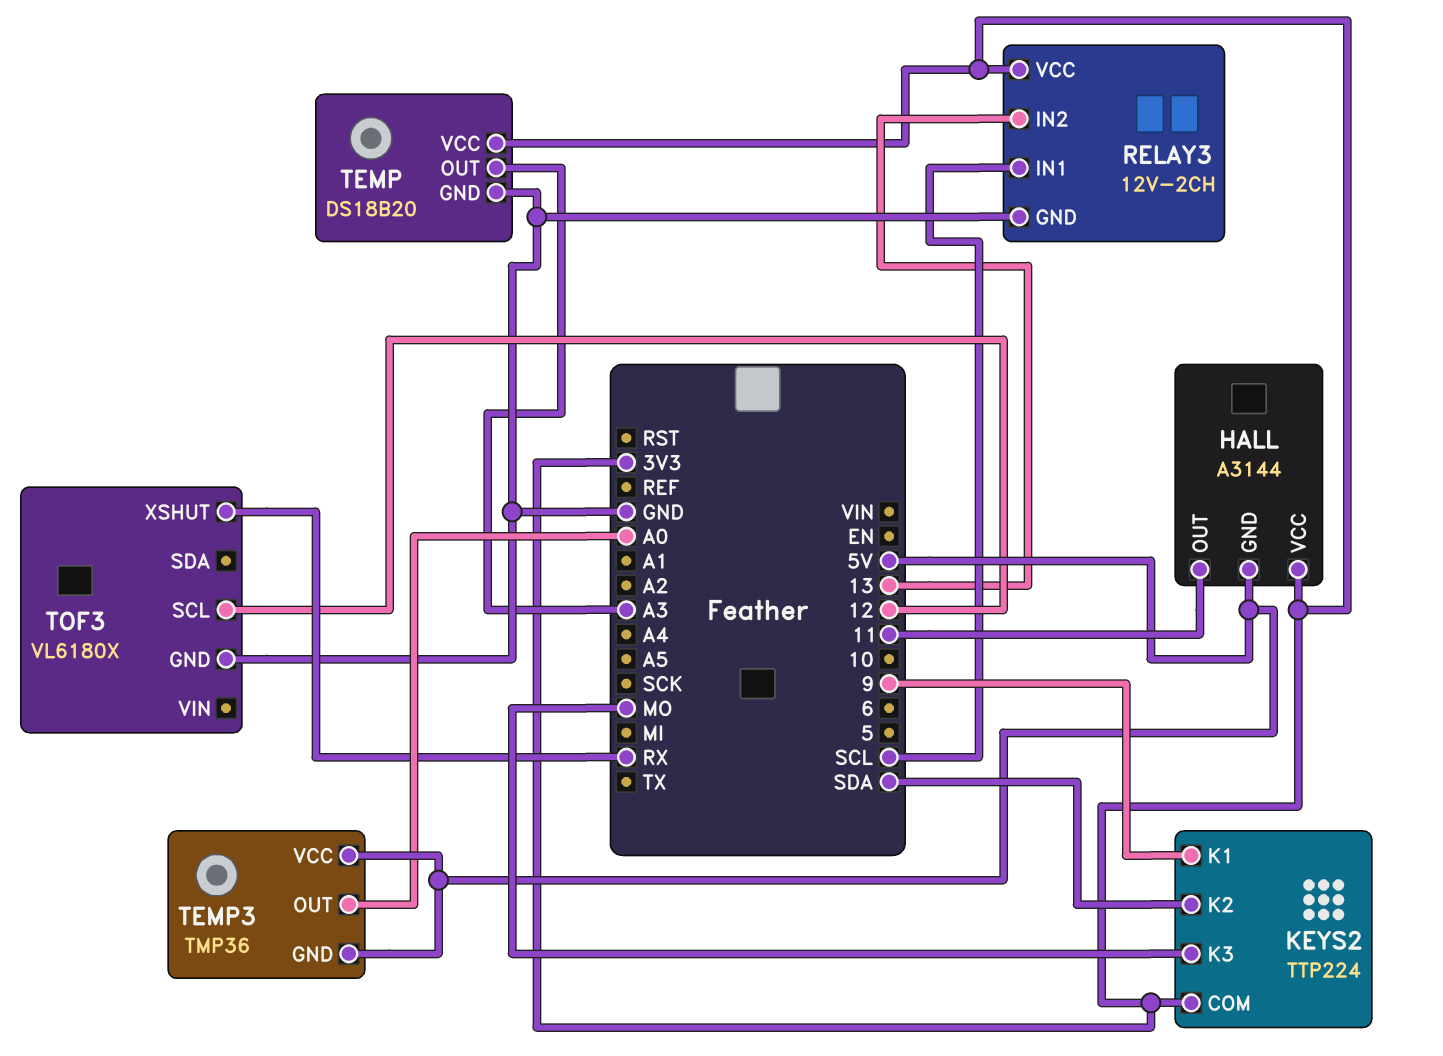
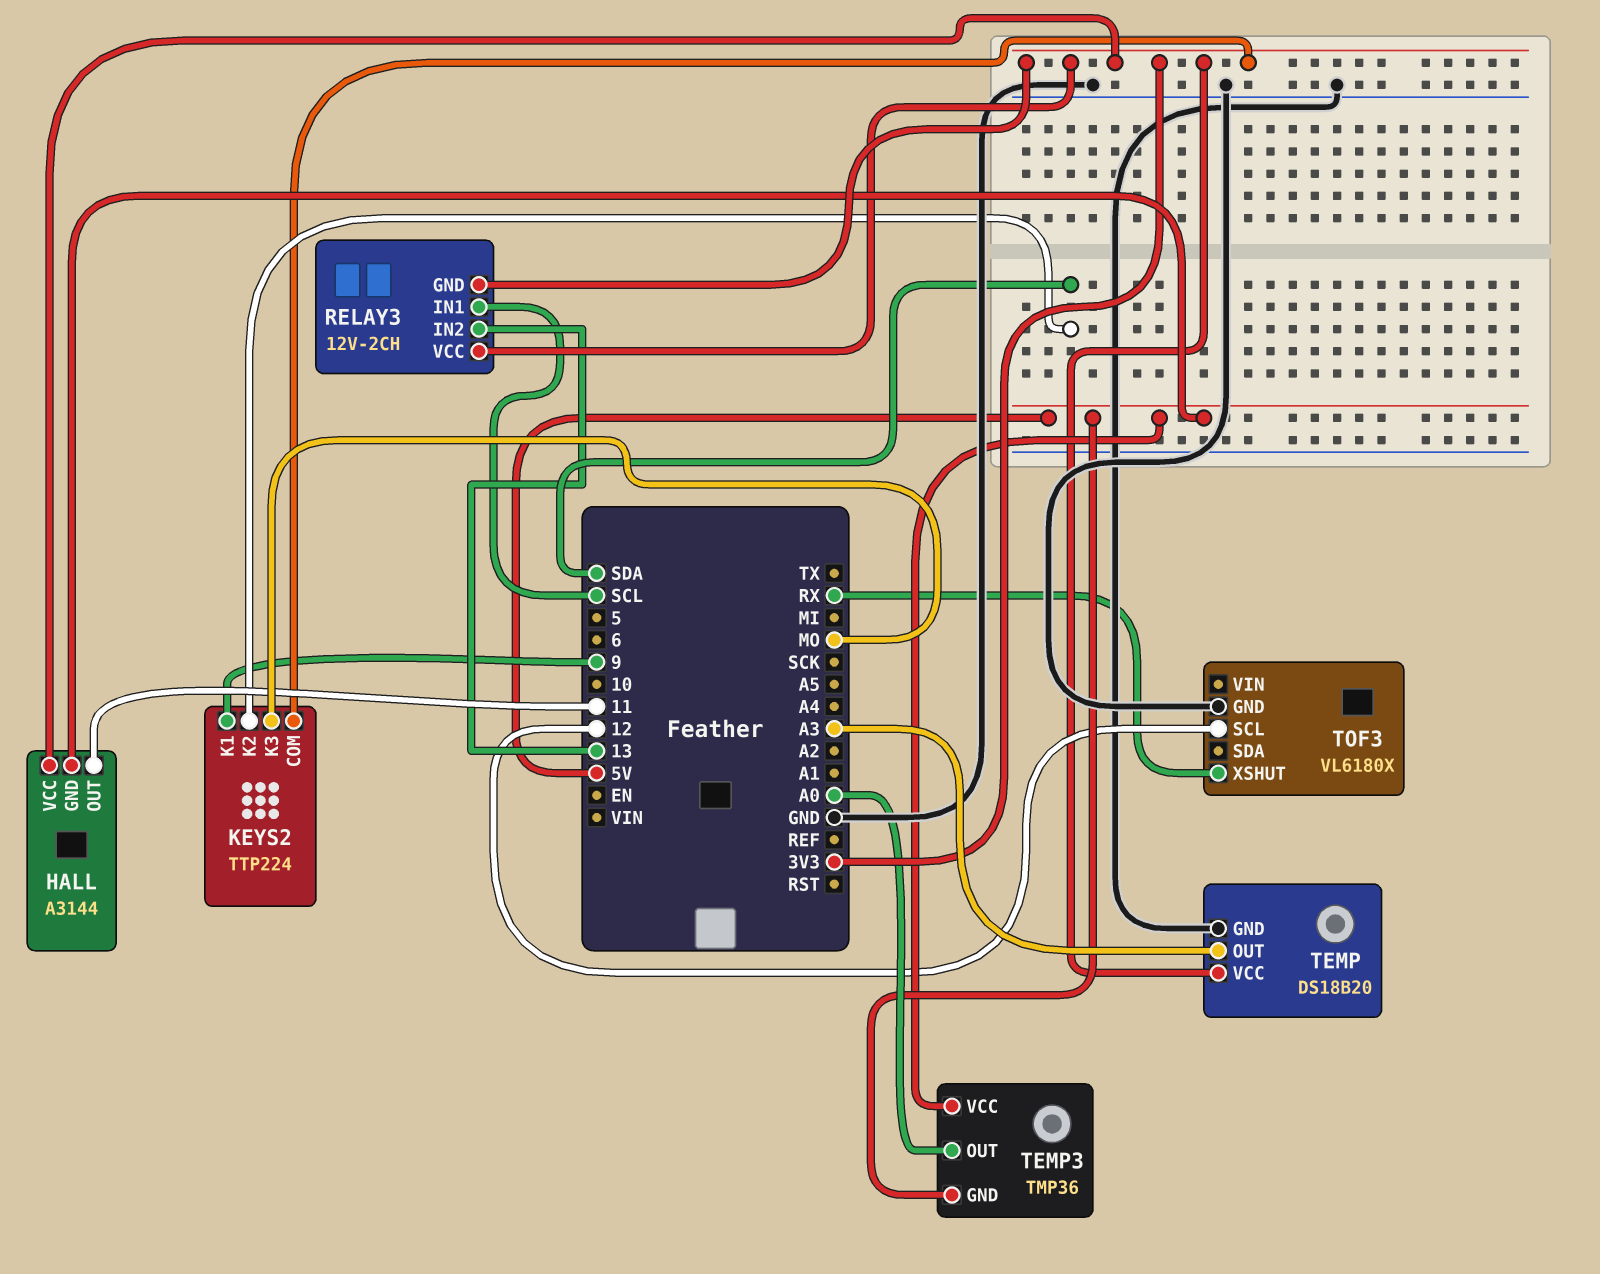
RELAY3 pin GND: GND -> 3V3

